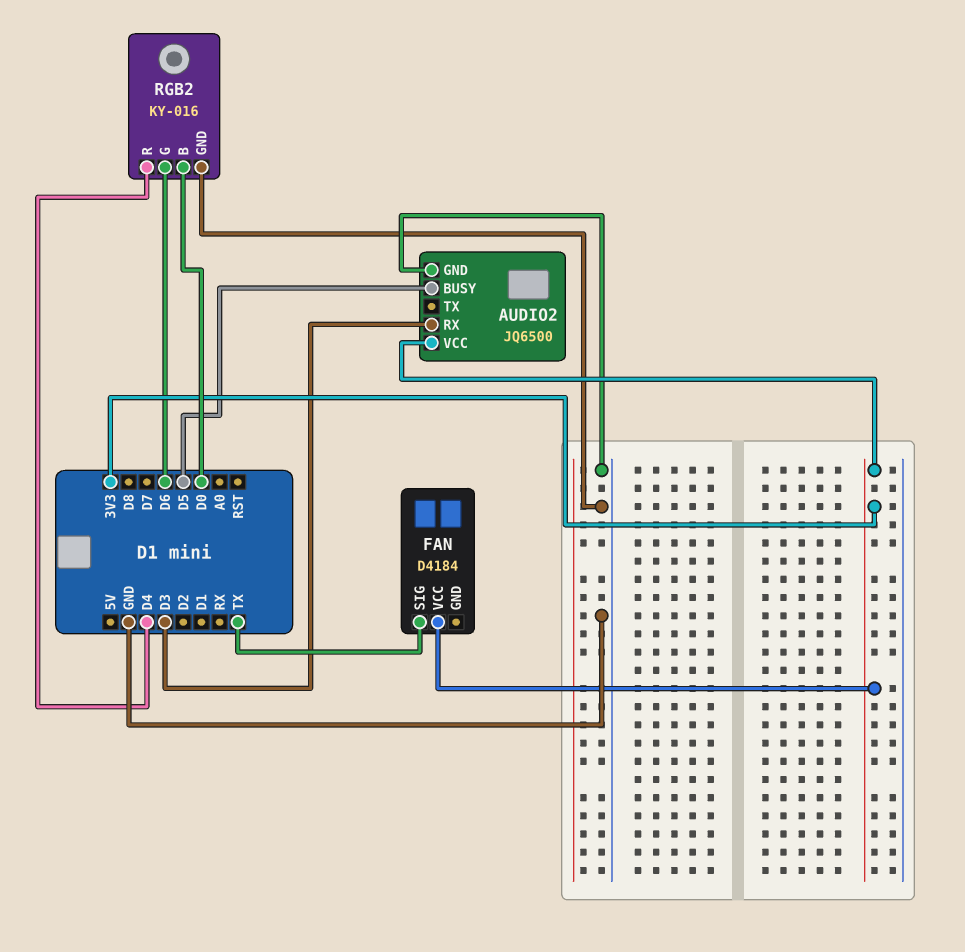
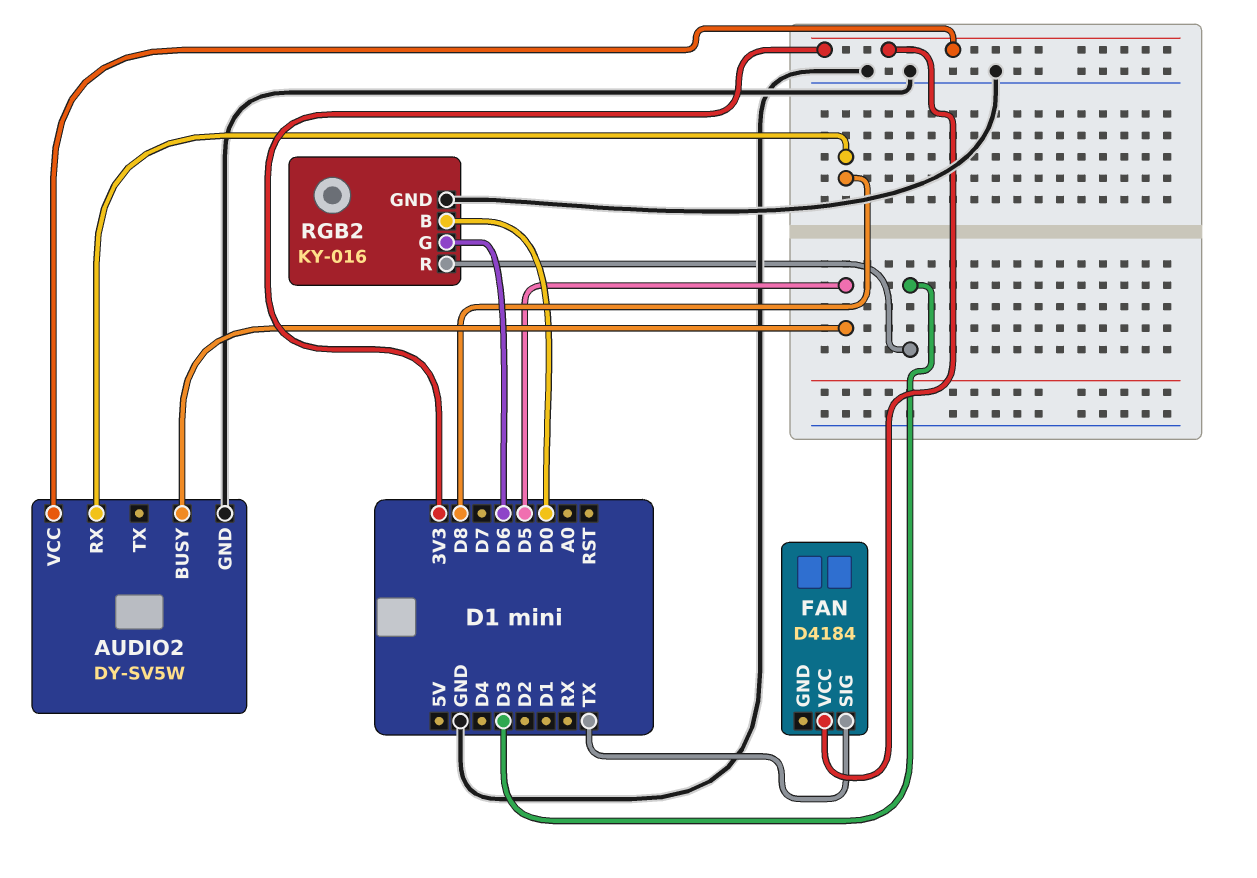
AUDIO2: JQ6500 -> DY-SV5W
AUDIO2 pin RX: D3 -> D8
RGB2 pin R: D4 -> D3

